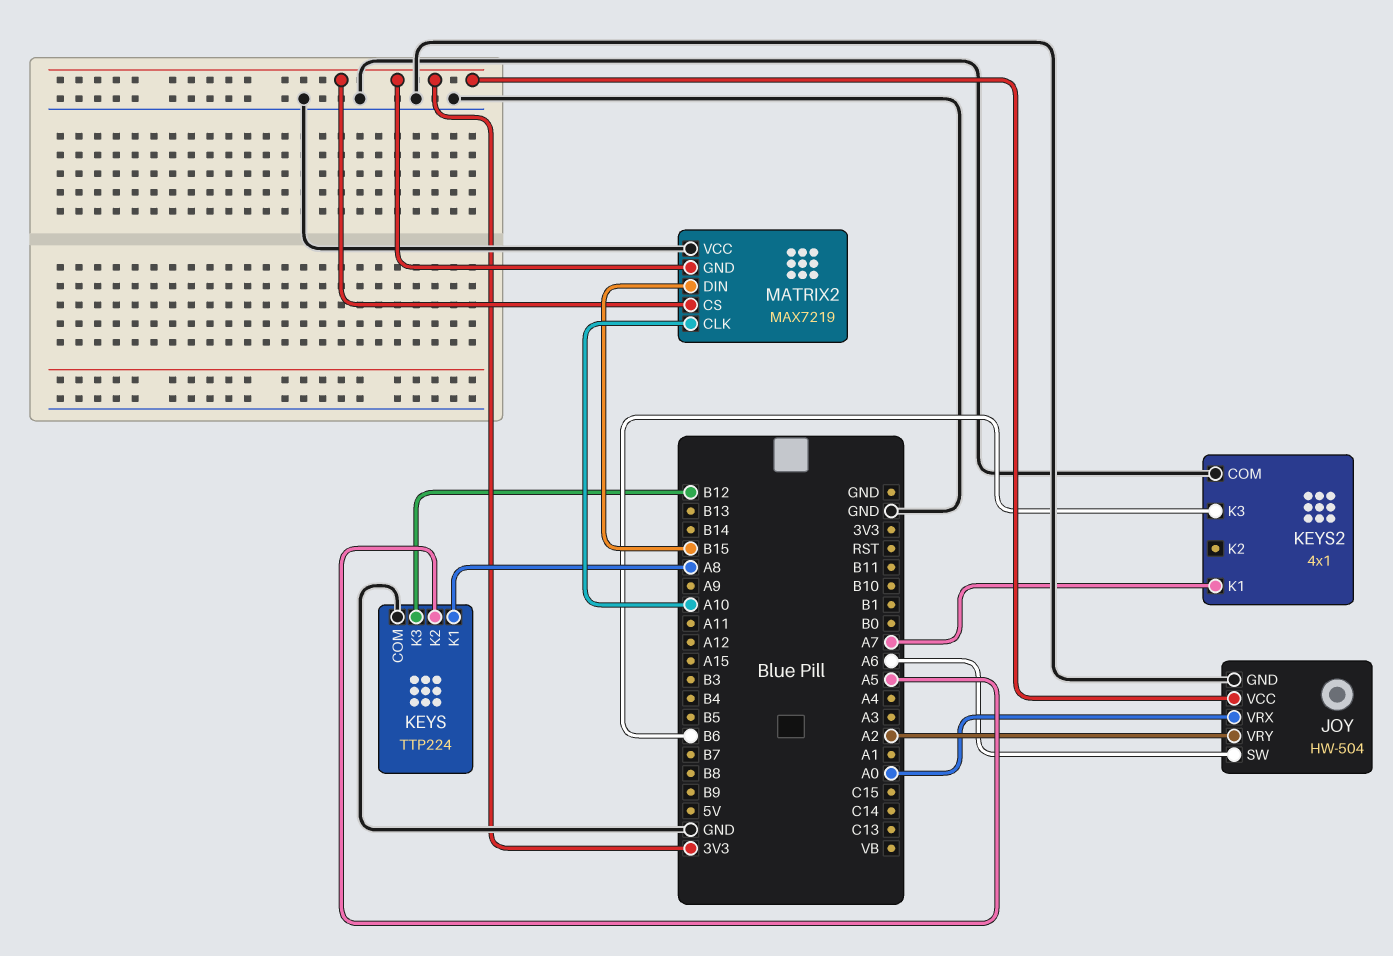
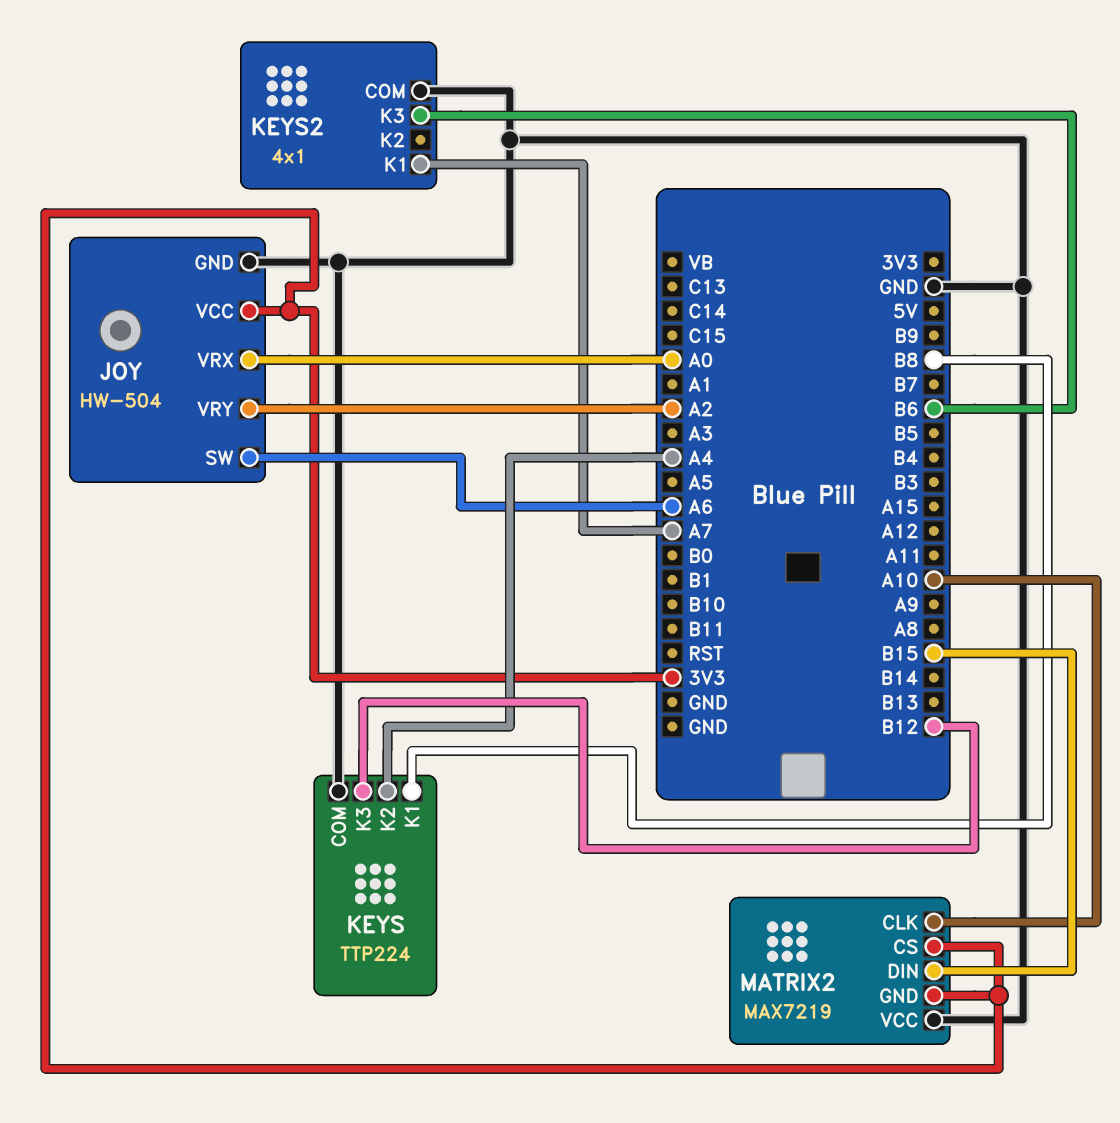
KEYS pin K1: A8 -> B8
KEYS pin K2: A5 -> A4

